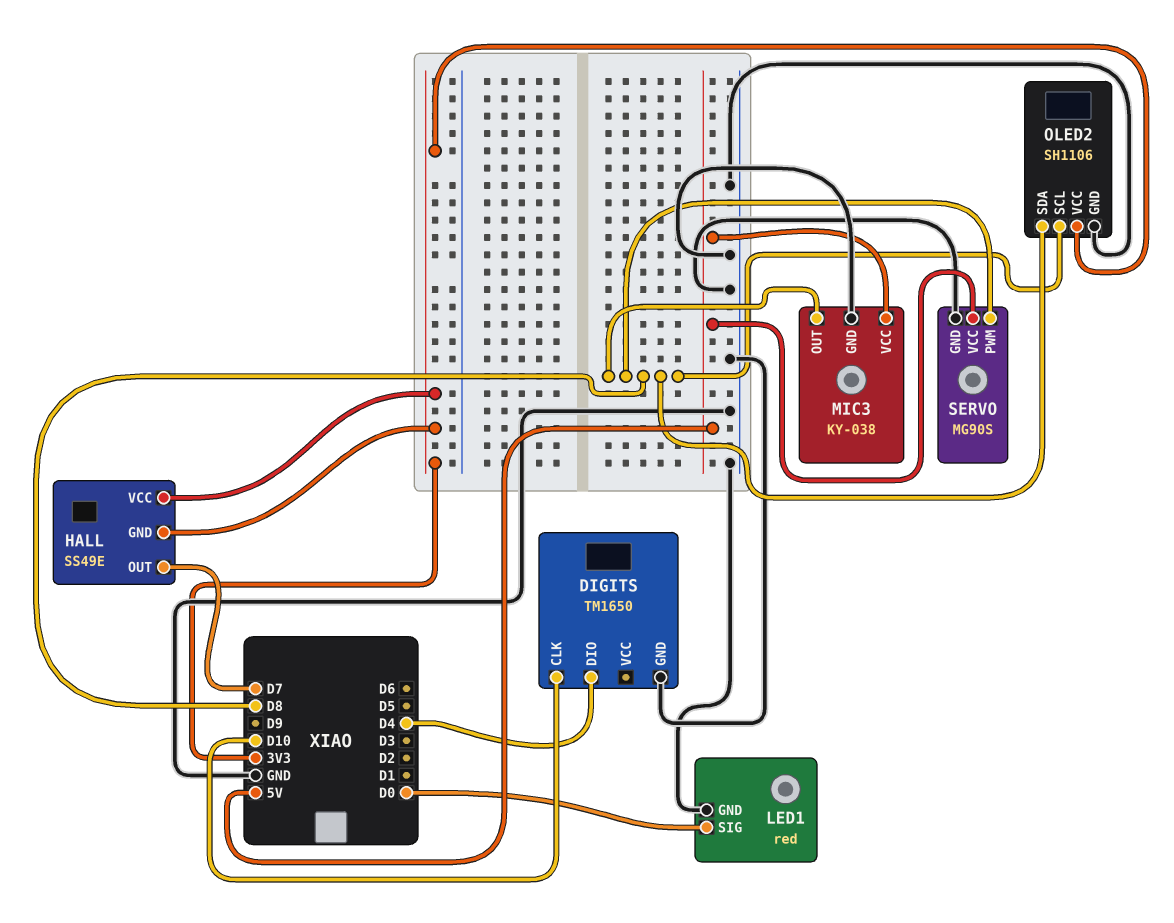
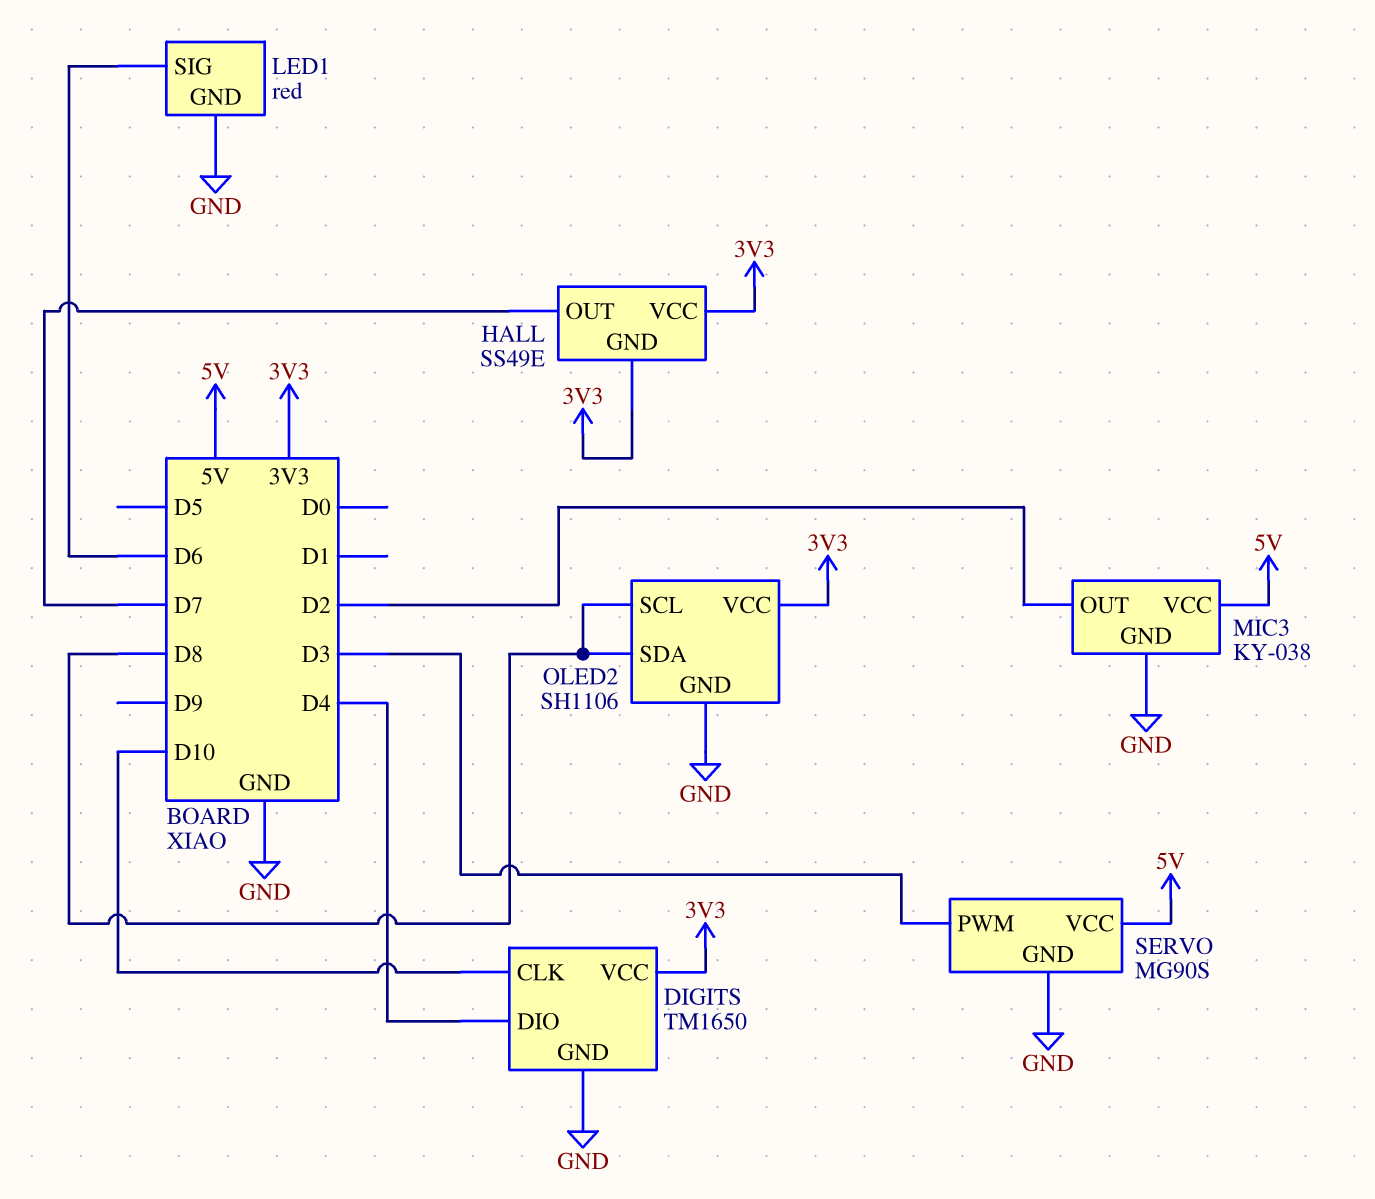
DIGITS pin VCC: none -> 3V3
LED1 pin SIG: D0 -> D6
MIC3 pin OUT: D8 -> D2
SERVO pin PWM: D8 -> D3

